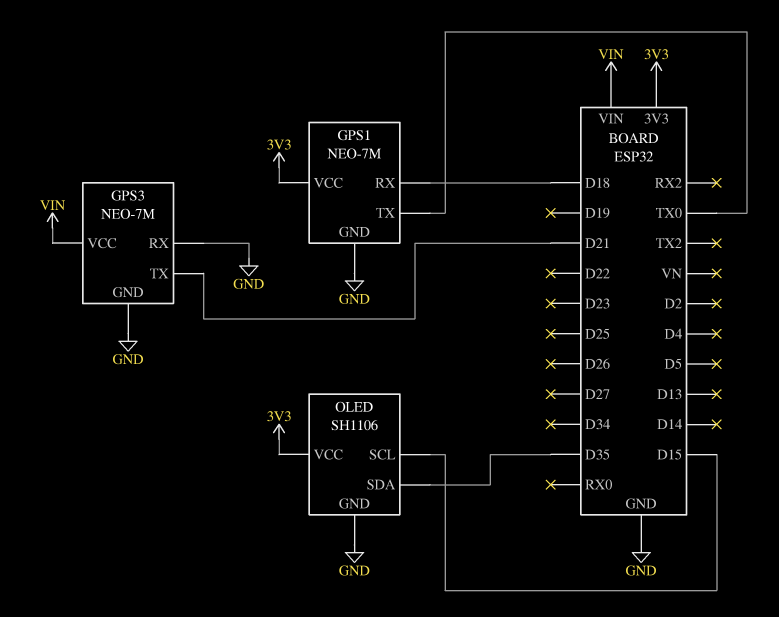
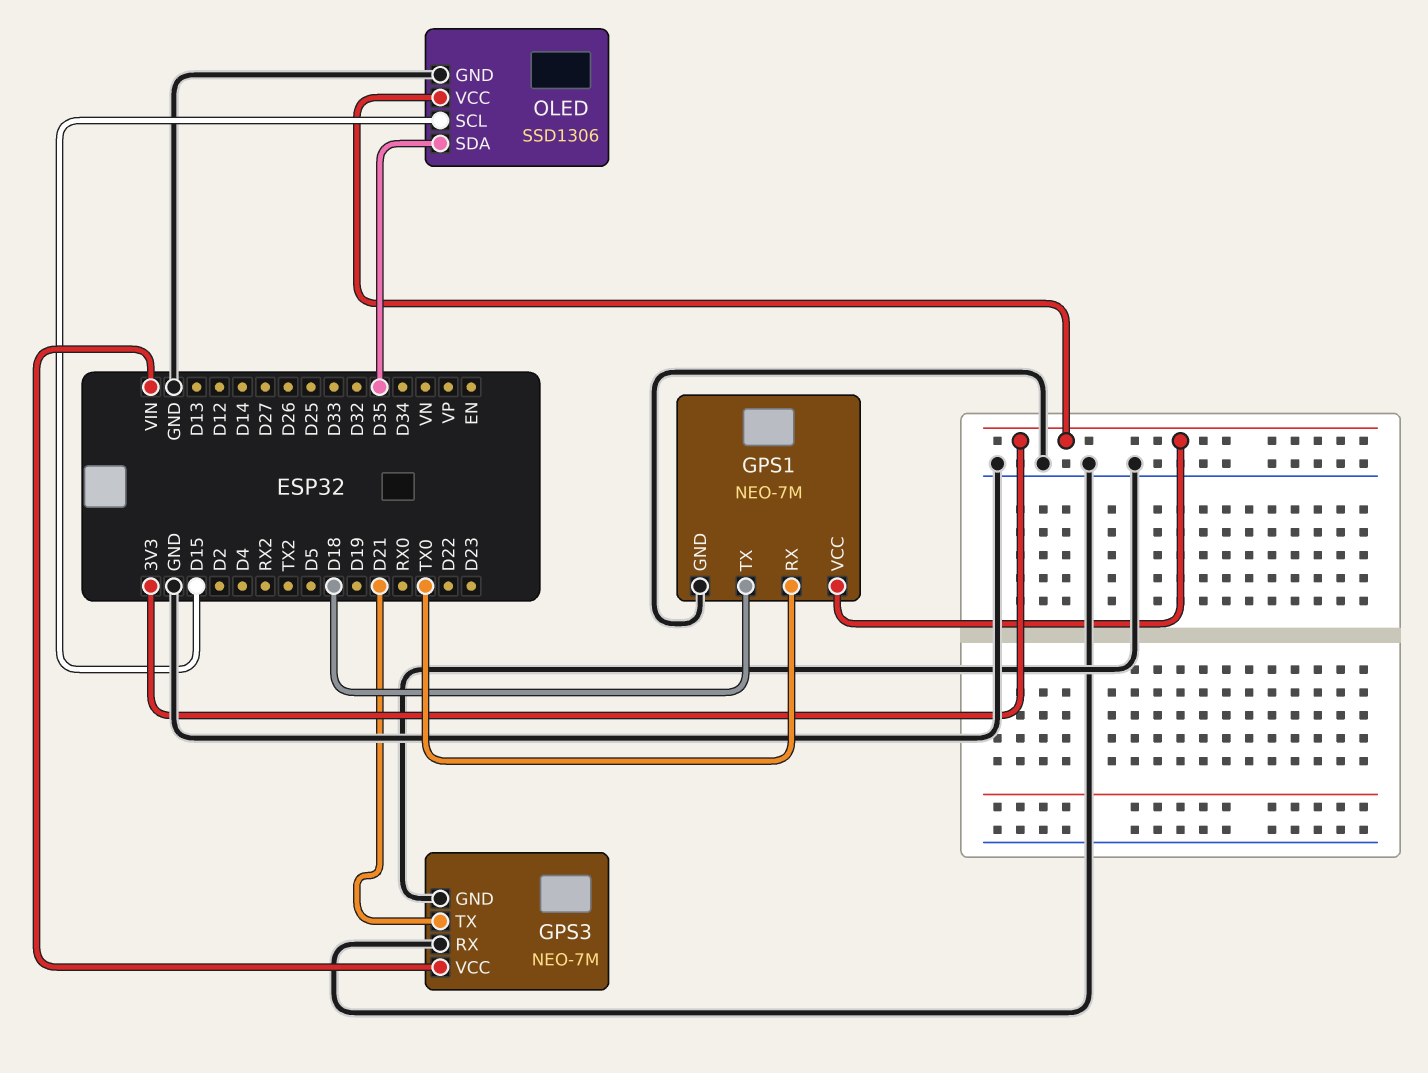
GPS1 pin RX: D18 -> TX0
GPS1 pin TX: TX0 -> D18
OLED: SH1106 -> SSD1306

